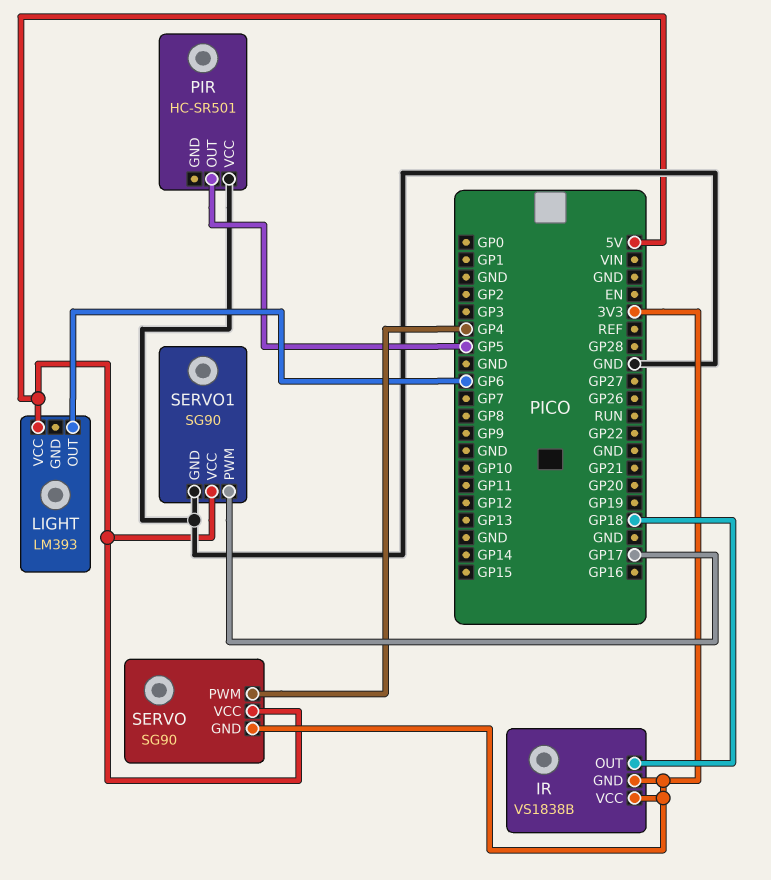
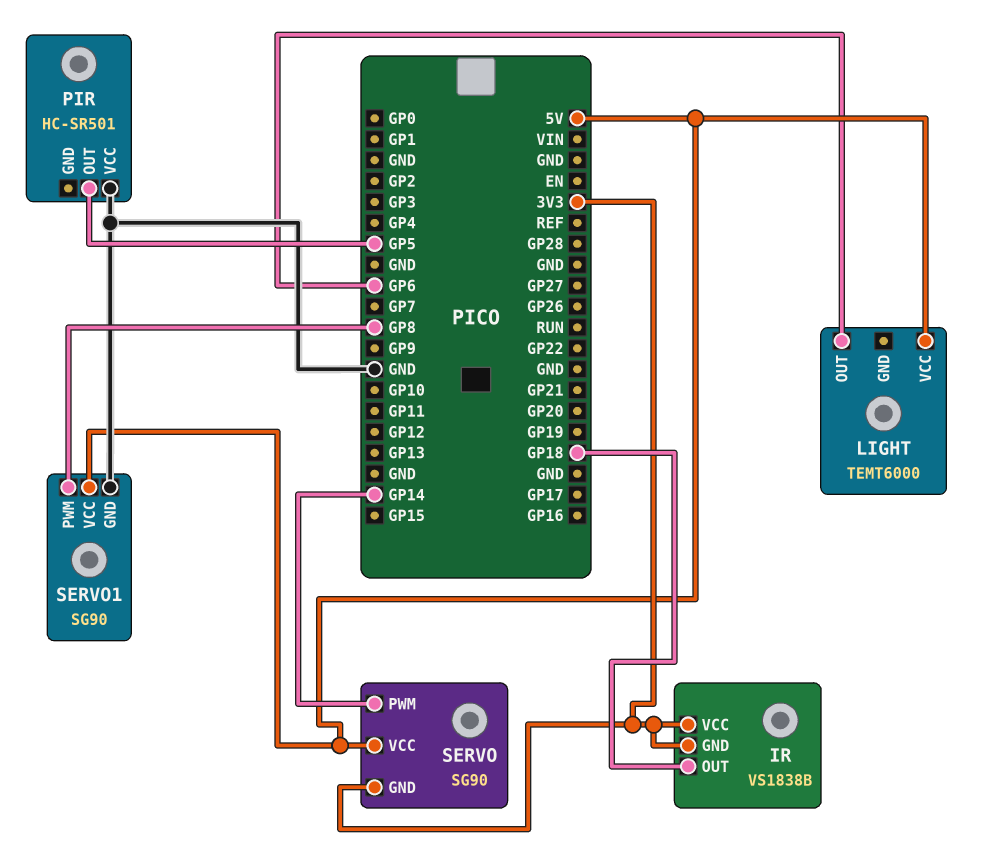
LIGHT: LM393 -> TEMT6000
SERVO pin PWM: GP4 -> GP14
SERVO1 pin PWM: GP17 -> GP8

